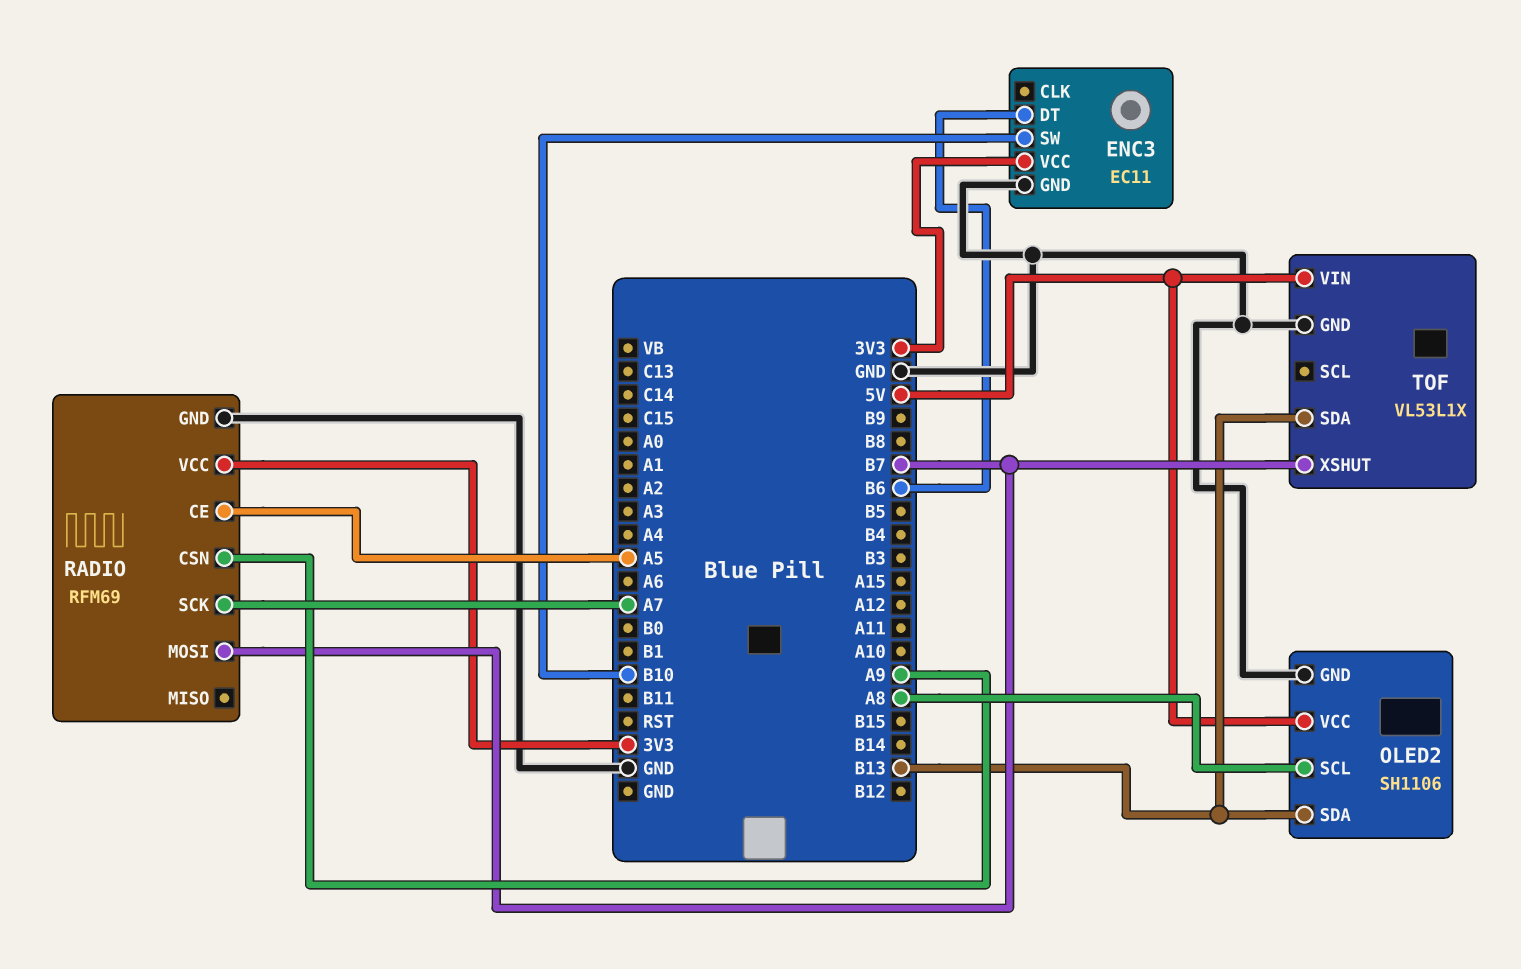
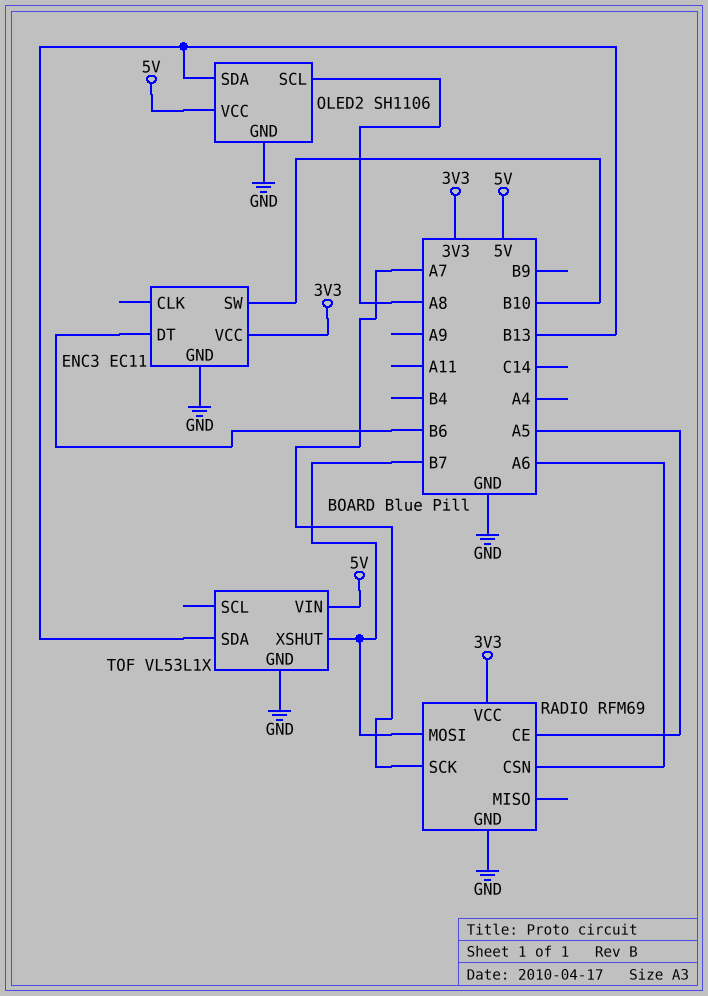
RADIO pin CSN: A9 -> A6

